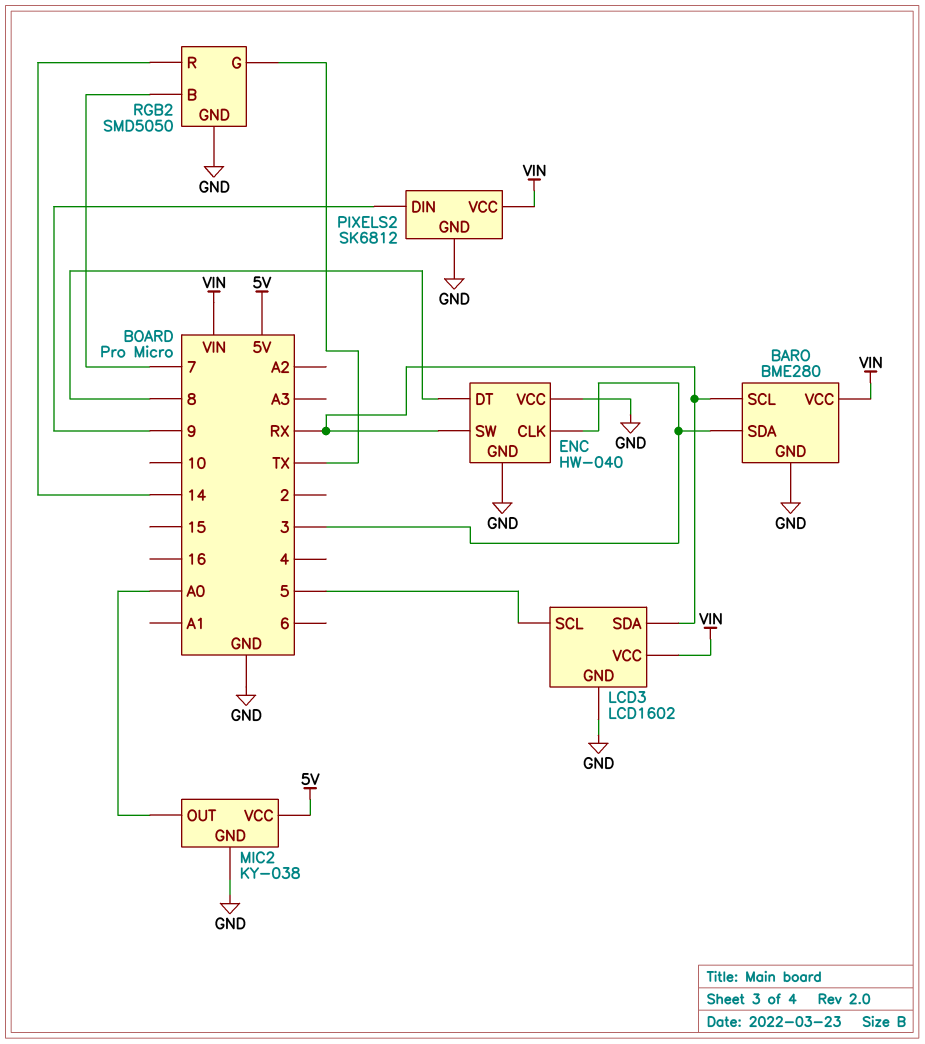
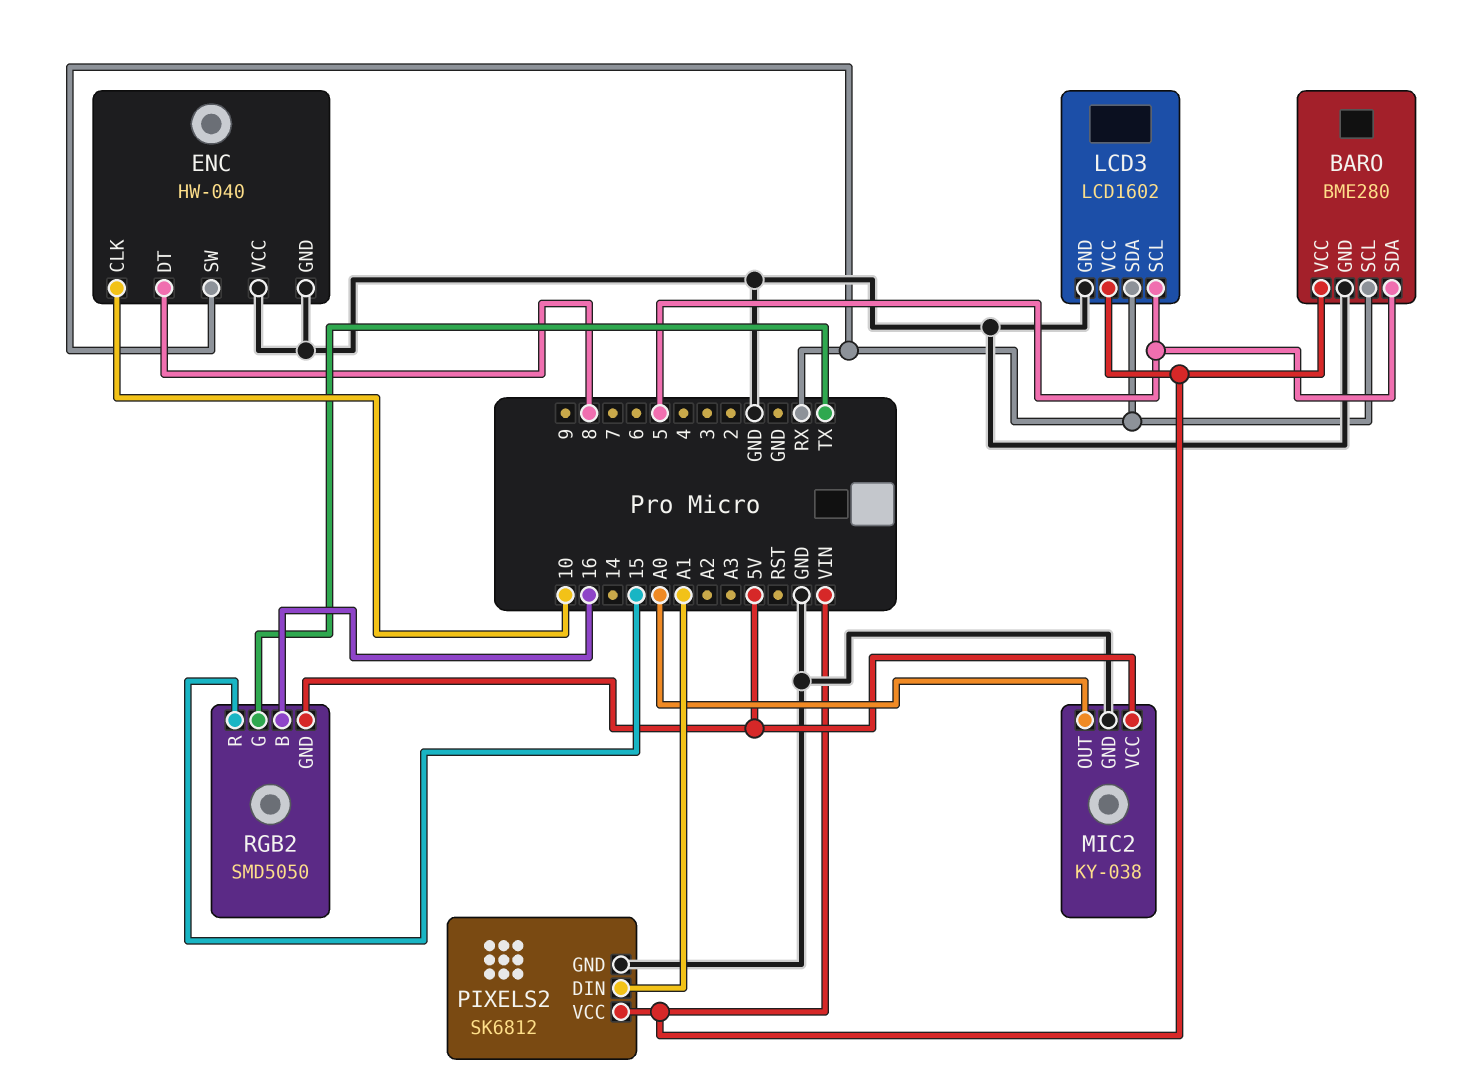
BARO pin SDA: 3 -> 5
ENC pin CLK: 3 -> 10
PIXELS2 pin DIN: 9 -> A1
RGB2 pin B: 7 -> 16
RGB2 pin GND: GND -> 5V
RGB2 pin R: 14 -> 15

